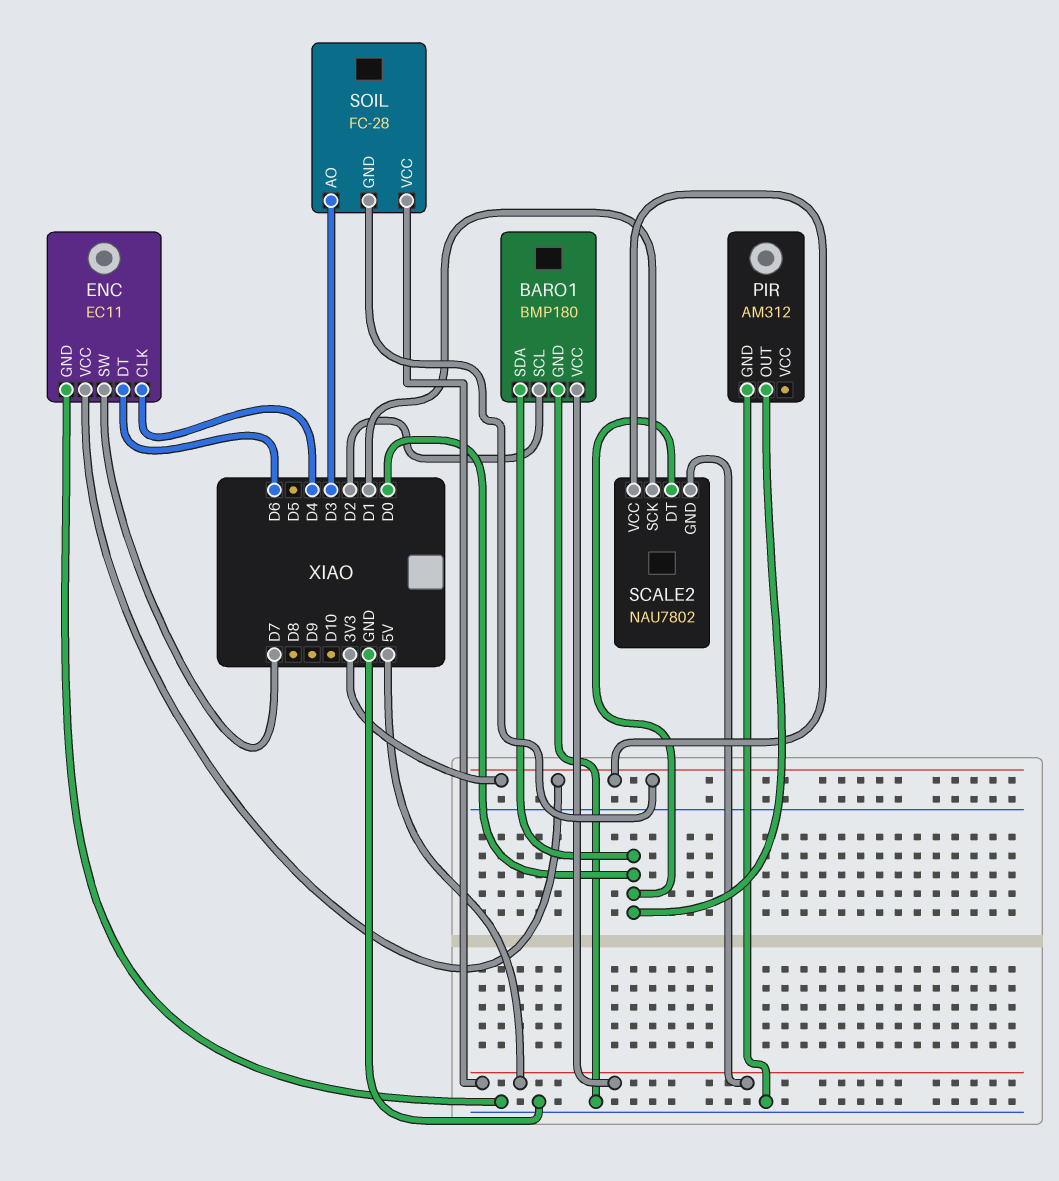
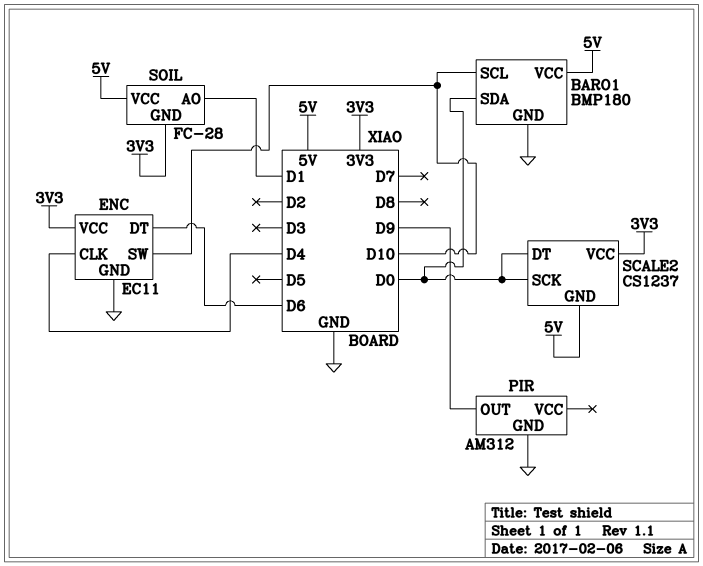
BARO1 pin SCL: D2 -> D10
ENC pin SW: D7 -> D10
PIR pin OUT: D0 -> D9
SCALE2: NAU7802 -> CS1237
SCALE2 pin SCK: D1 -> D0
SOIL pin AO: D3 -> D1

